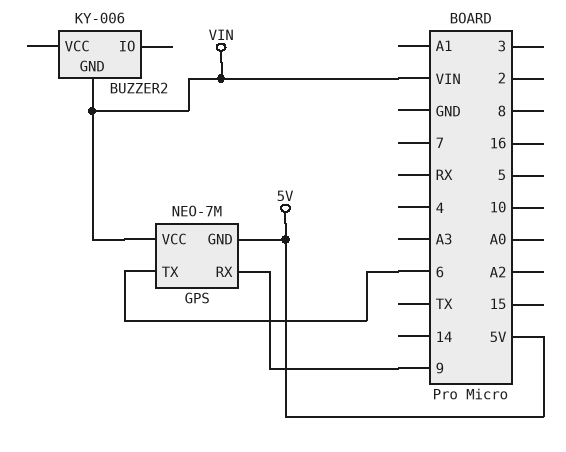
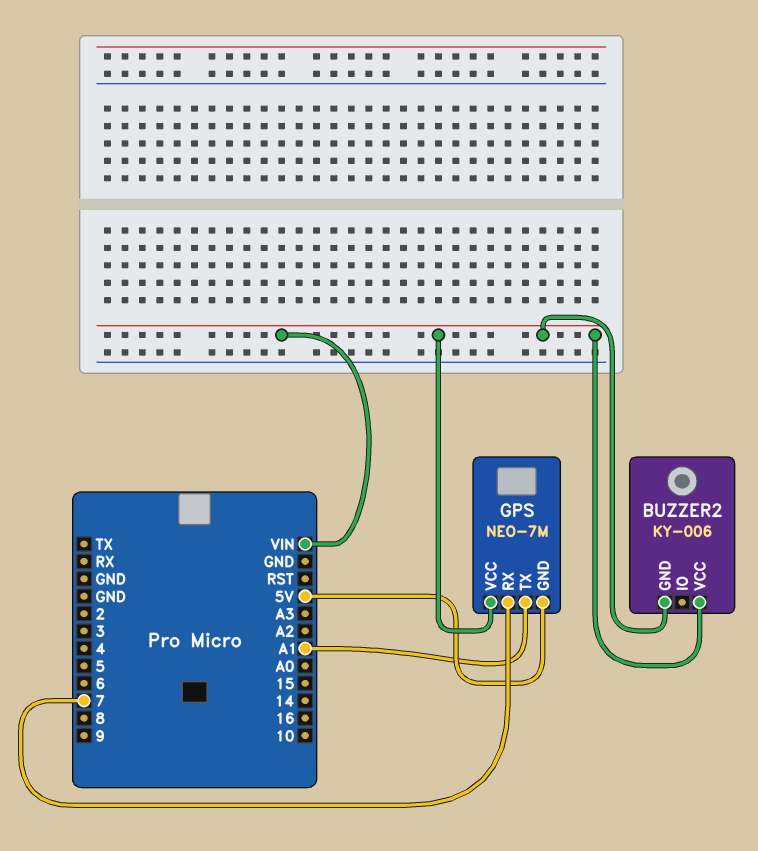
BUZZER2 pin VCC: none -> VIN
GPS pin RX: 9 -> 7
GPS pin TX: 6 -> A1

